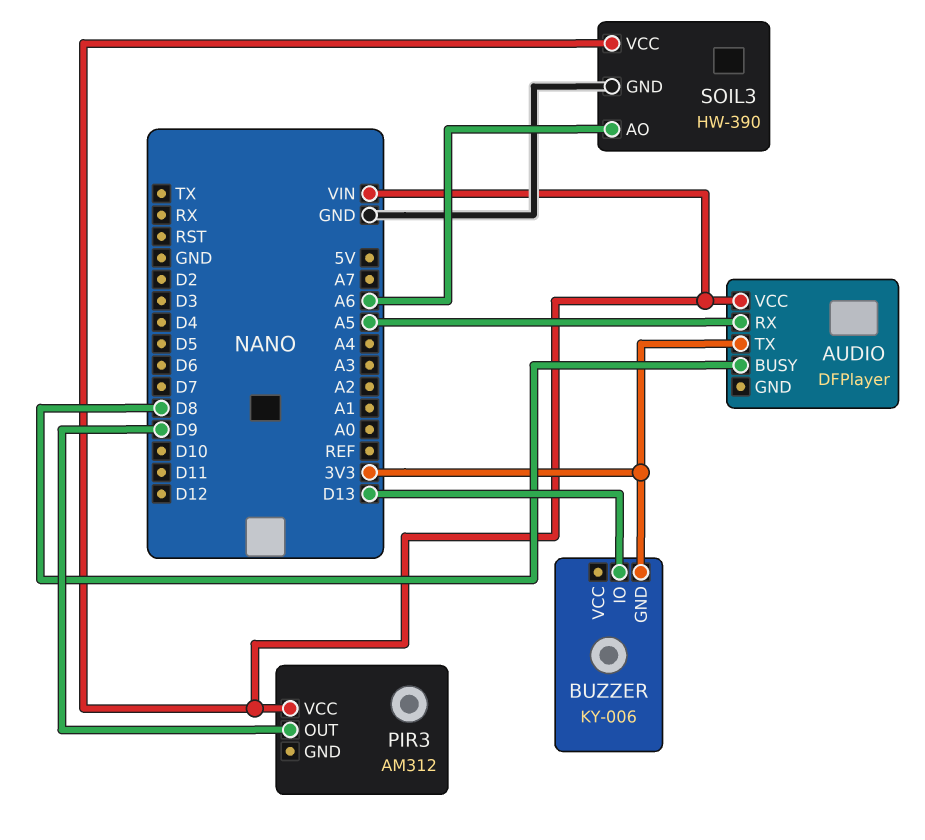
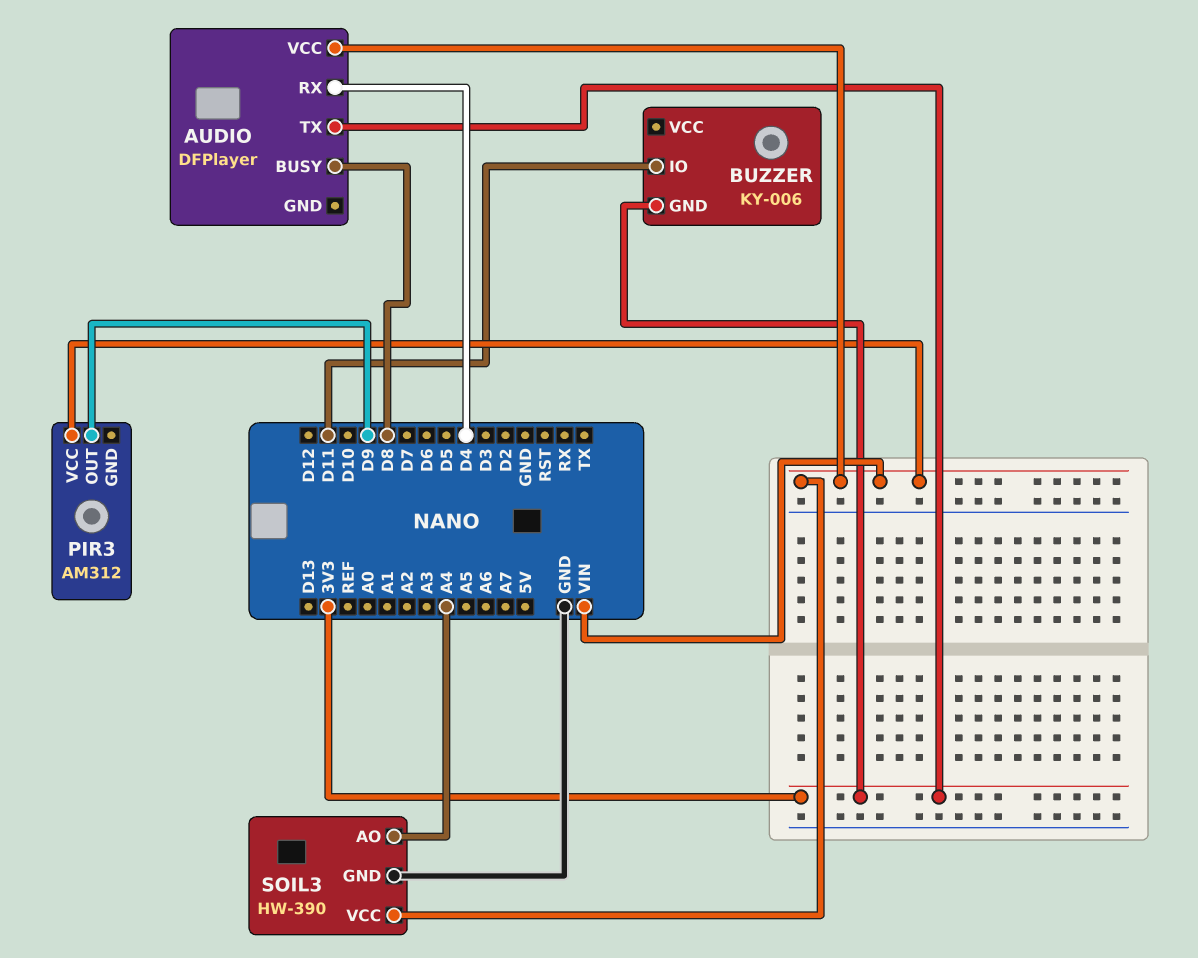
AUDIO pin RX: A5 -> D4
BUZZER pin IO: D13 -> D11
SOIL3 pin AO: A6 -> A4

